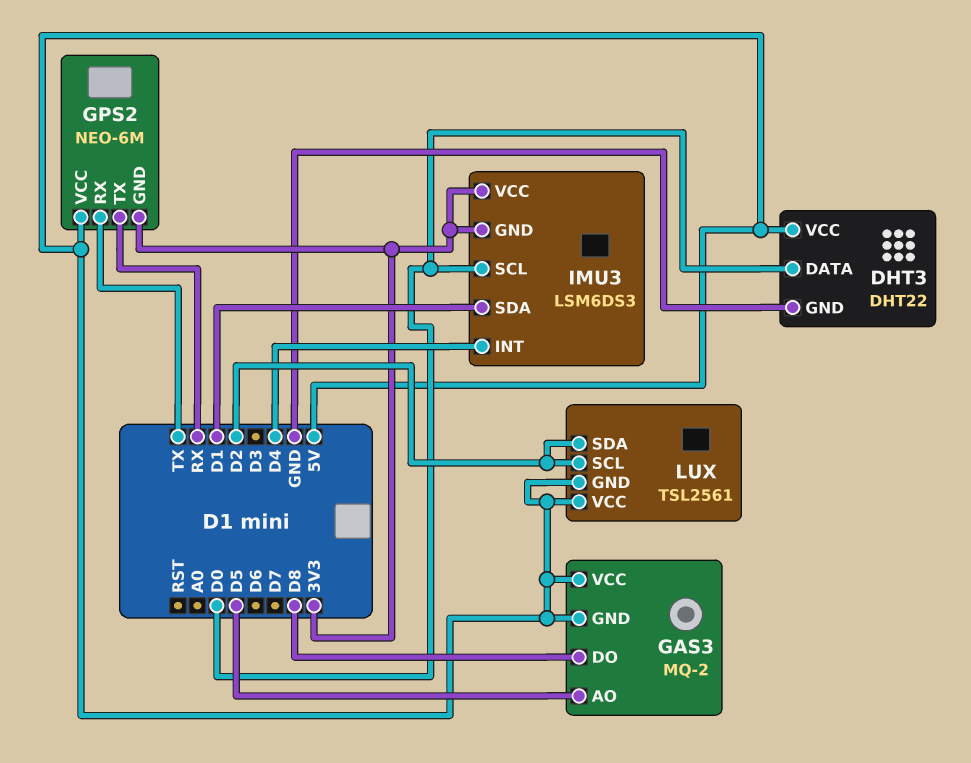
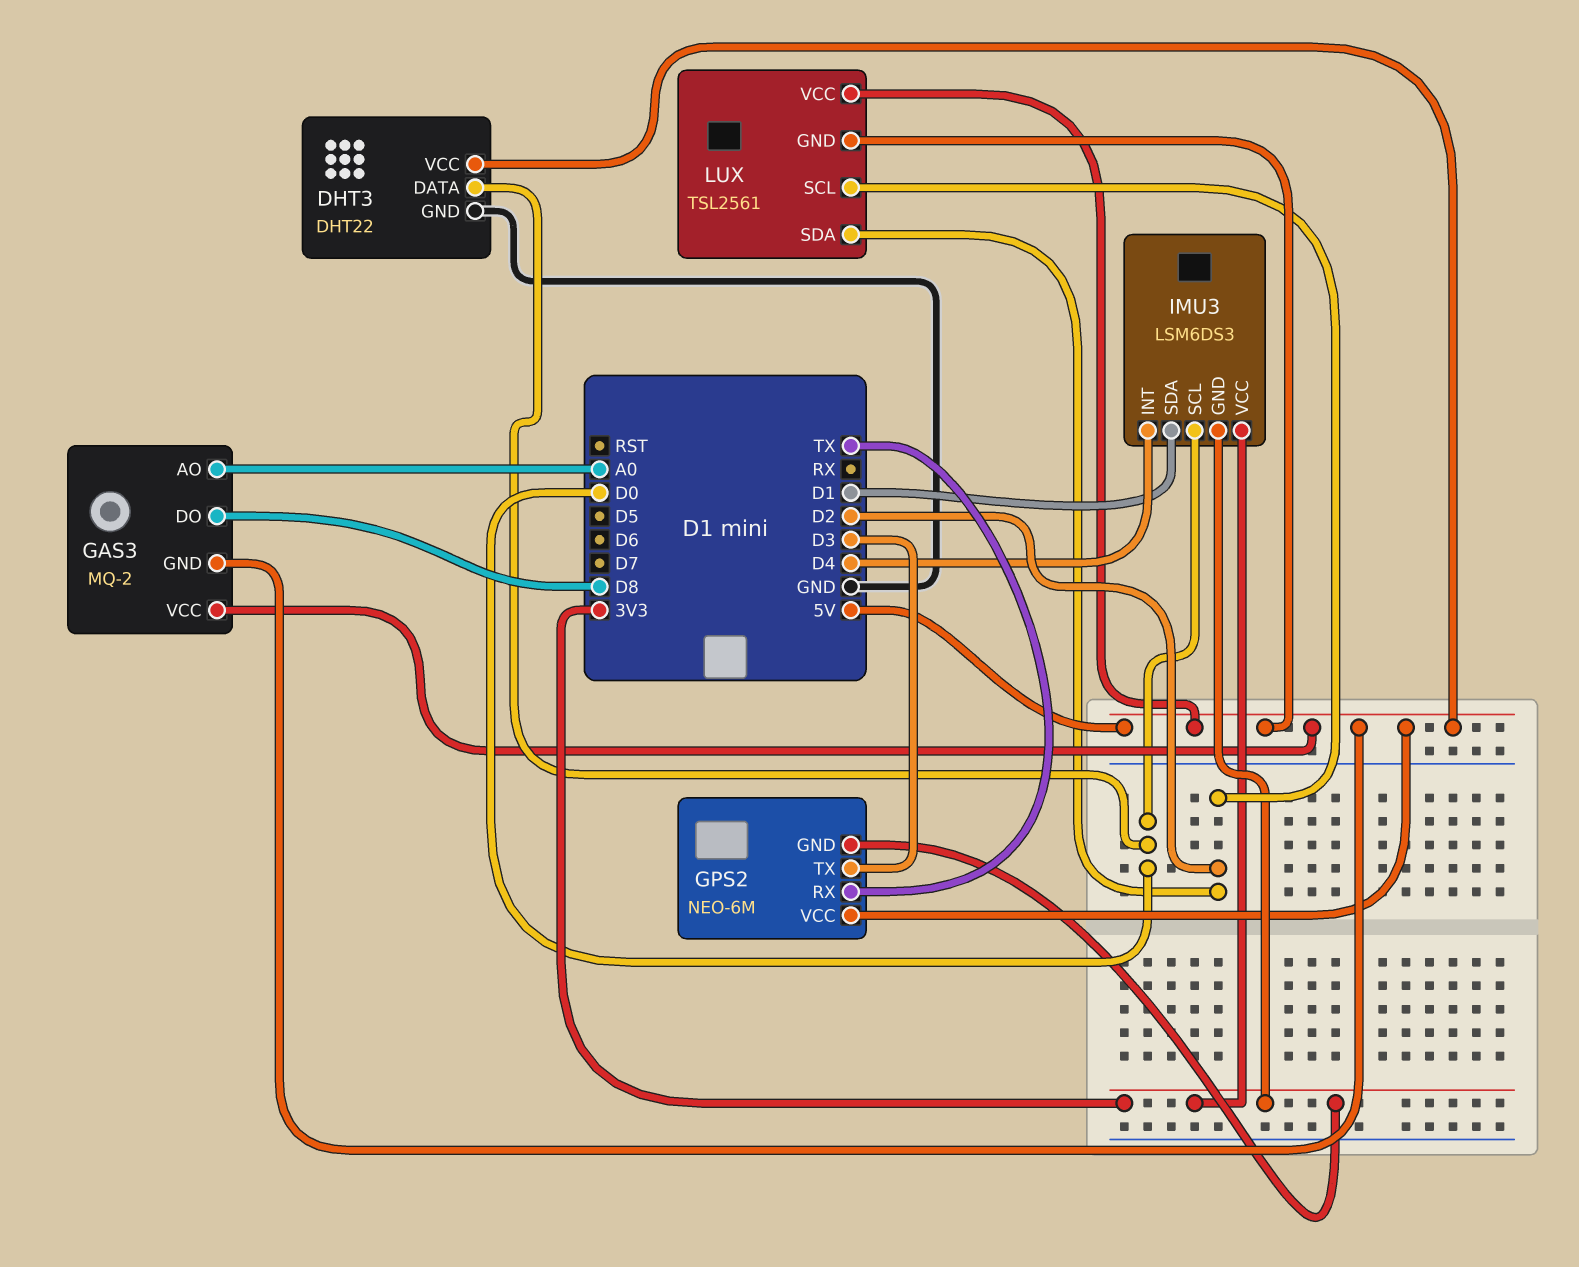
GAS3 pin AO: D5 -> A0
GPS2 pin TX: RX -> D3

